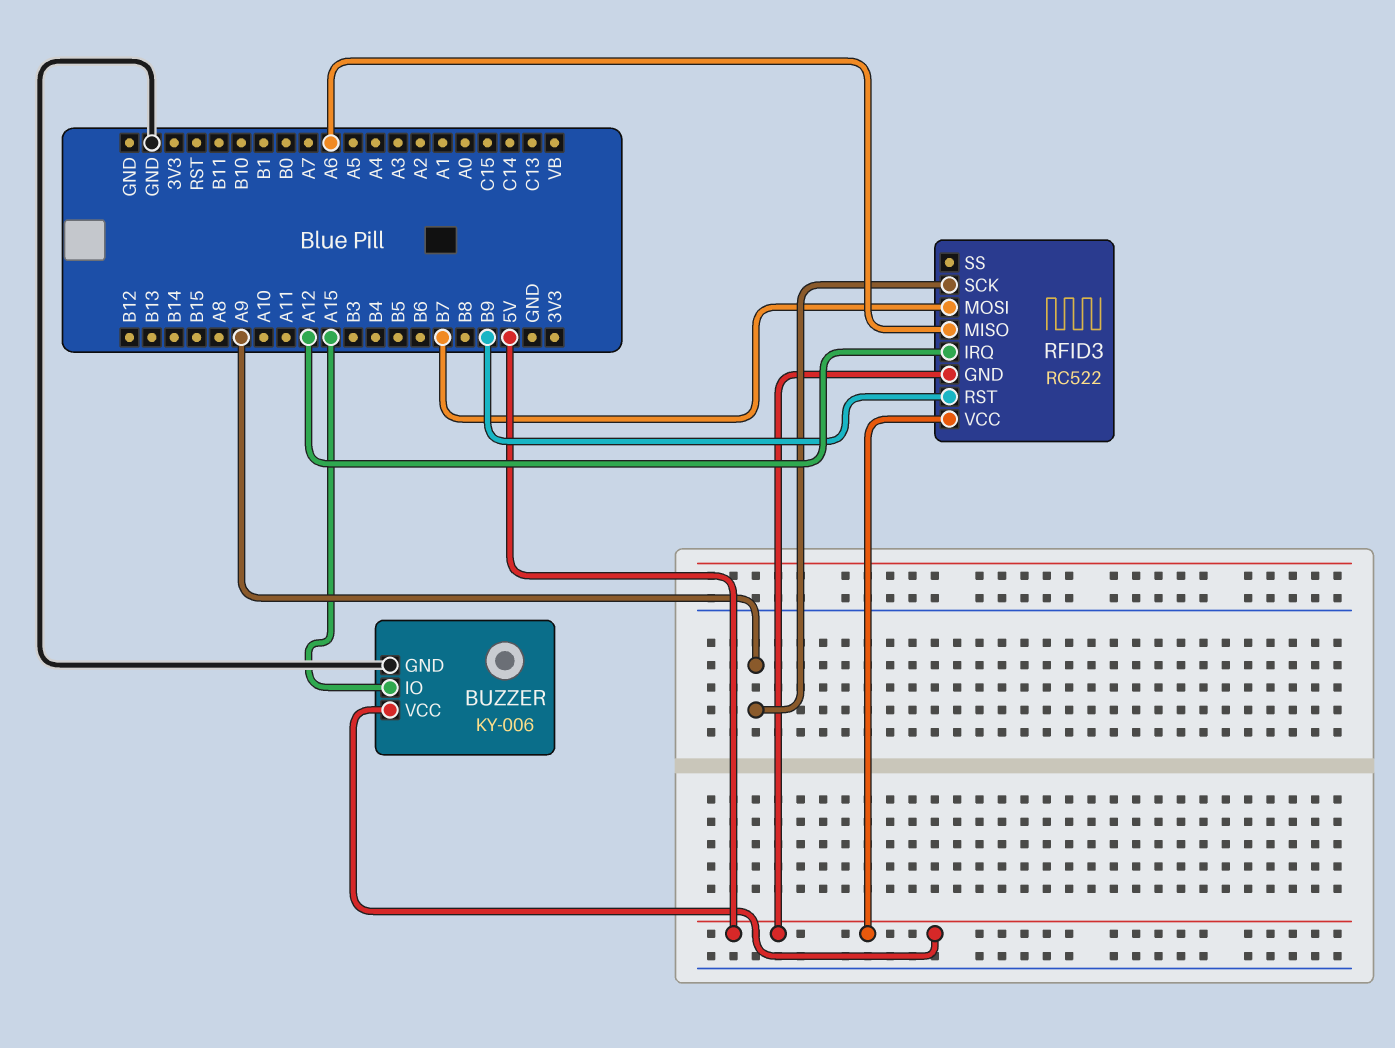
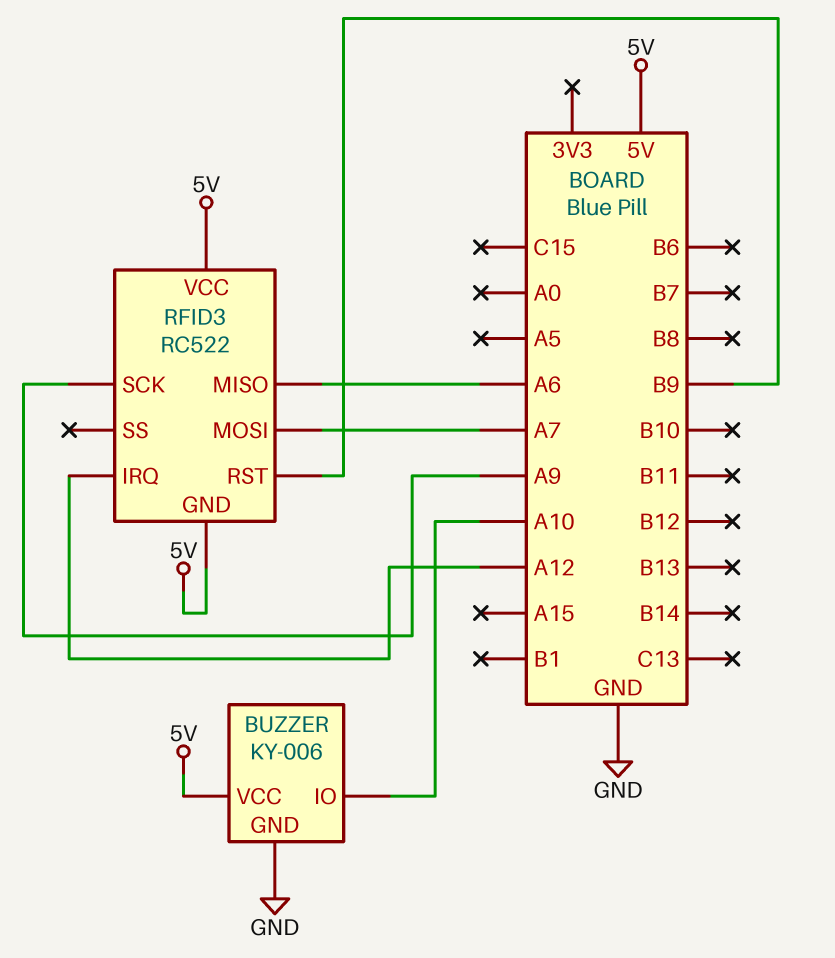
BUZZER pin IO: A15 -> A10
RFID3 pin MOSI: B7 -> A7

